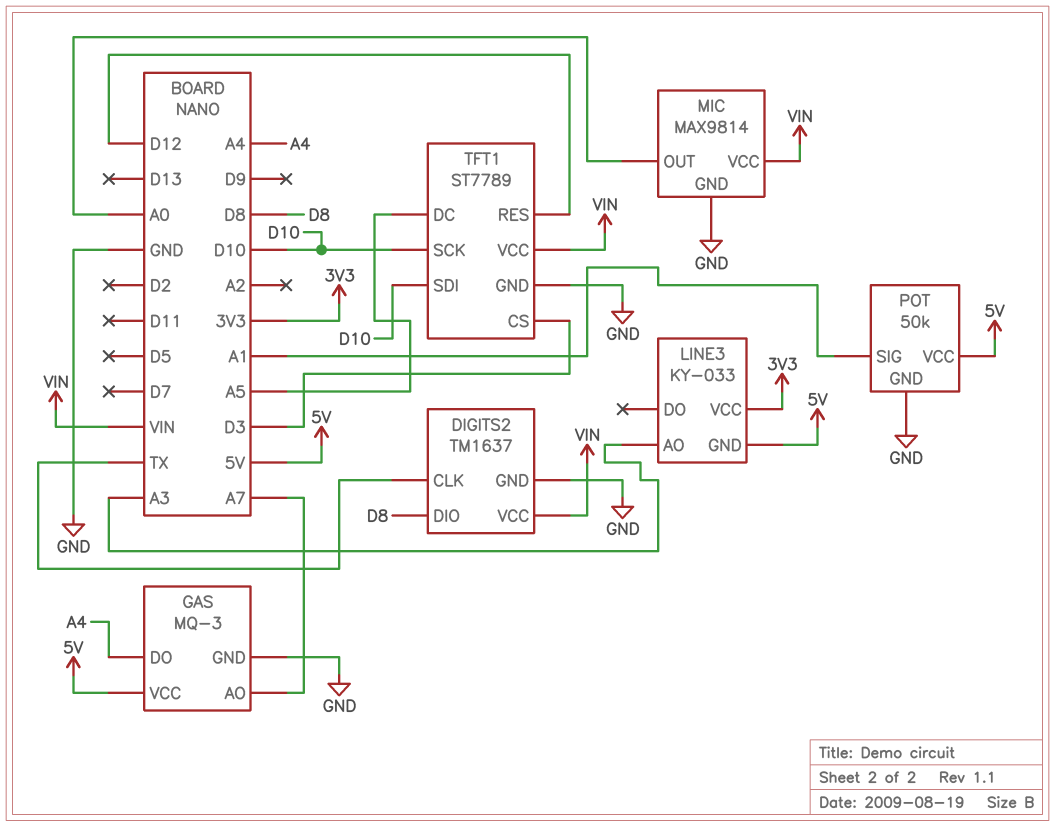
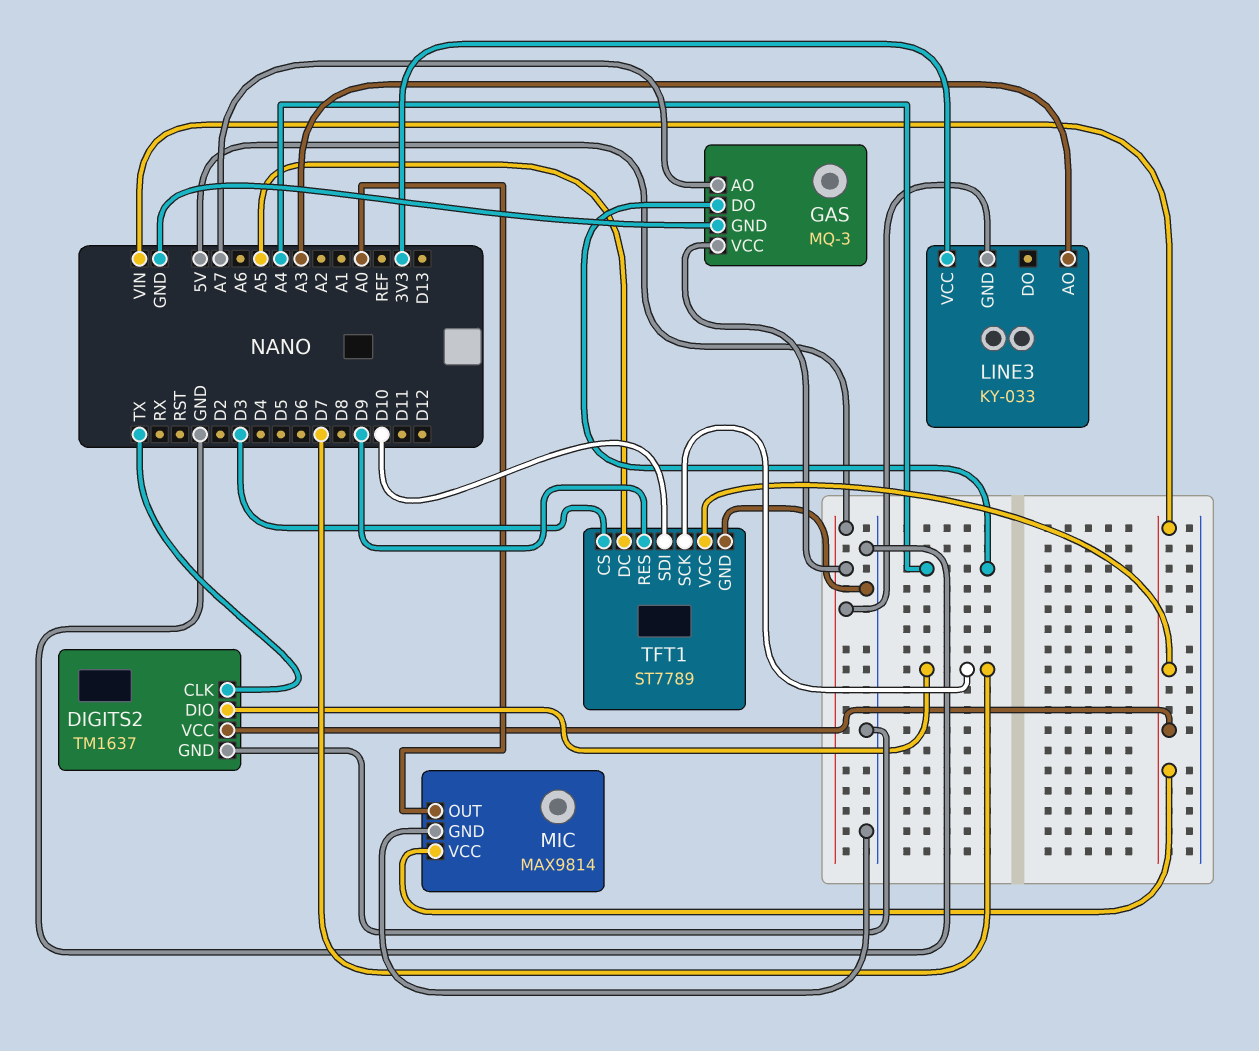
DIGITS2 pin DIO: D8 -> D7
POT: 50k -> none
POT pin GND: GND -> none
POT pin SIG: A1 -> none
POT pin VCC: 5V -> none
TFT1 pin RES: D12 -> D9
TFT1 pin SCK: D10 -> D7

